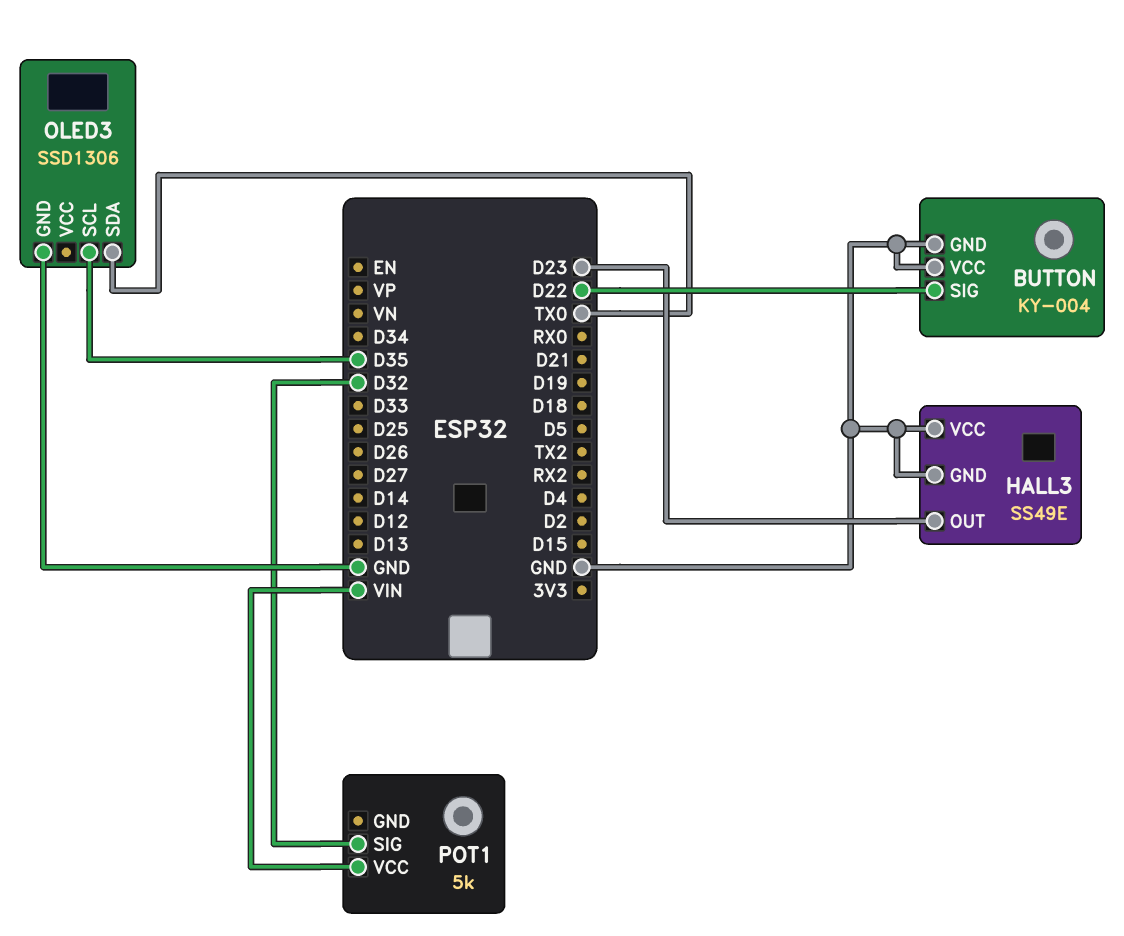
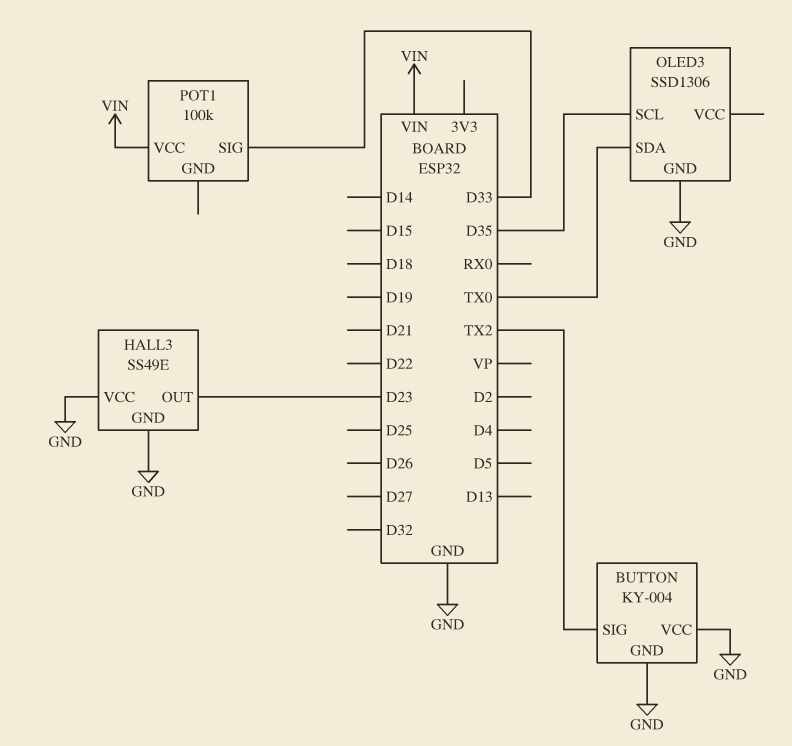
BUTTON pin SIG: D22 -> TX2
POT1: 5k -> 100k
POT1 pin SIG: D32 -> D33

